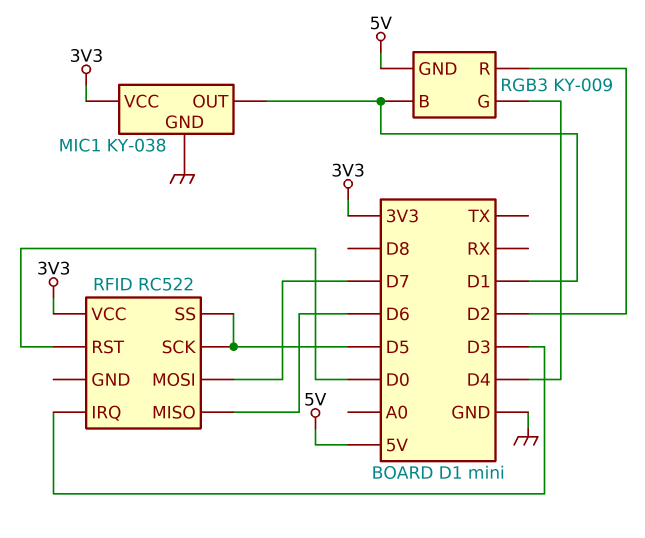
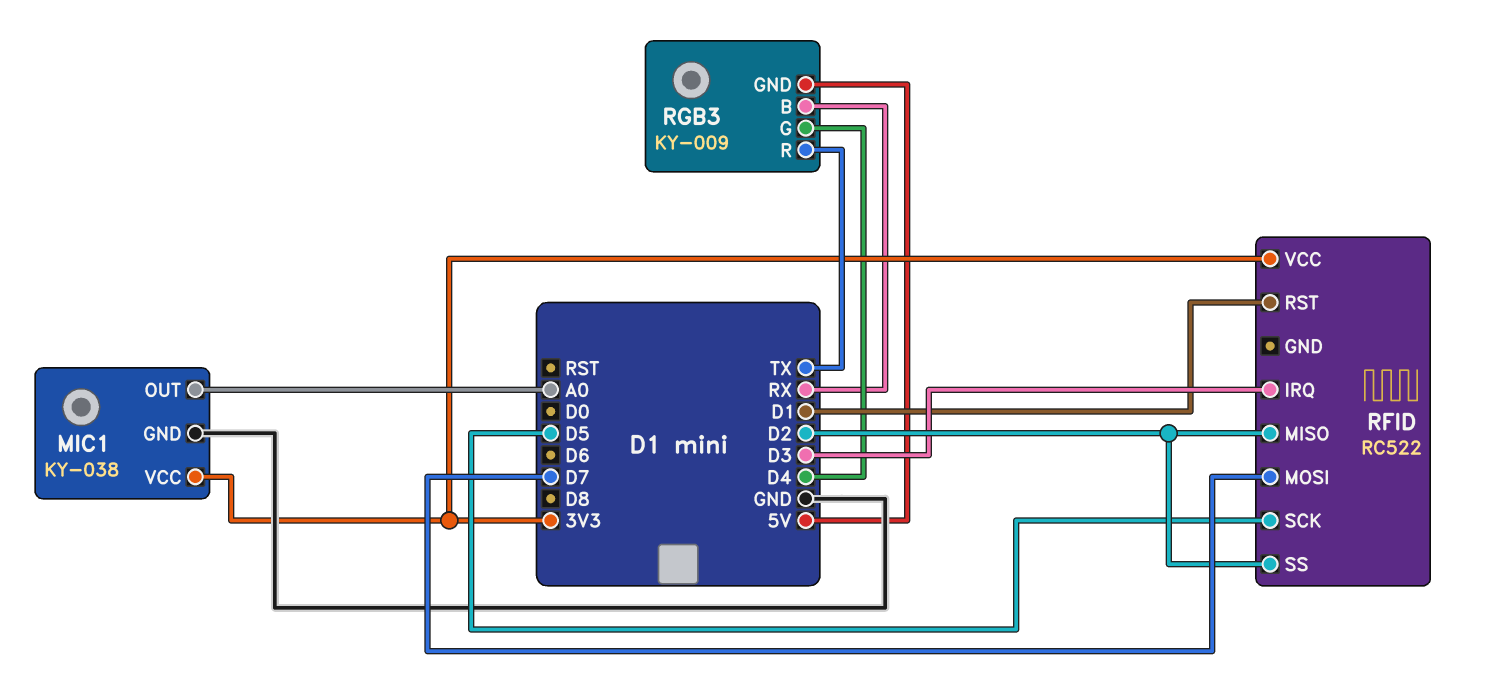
MIC1 pin OUT: D1 -> A0
RFID pin MISO: D6 -> D2
RFID pin RST: D0 -> D1
RFID pin SS: D5 -> D2
RGB3 pin B: D1 -> RX
RGB3 pin R: D2 -> TX

